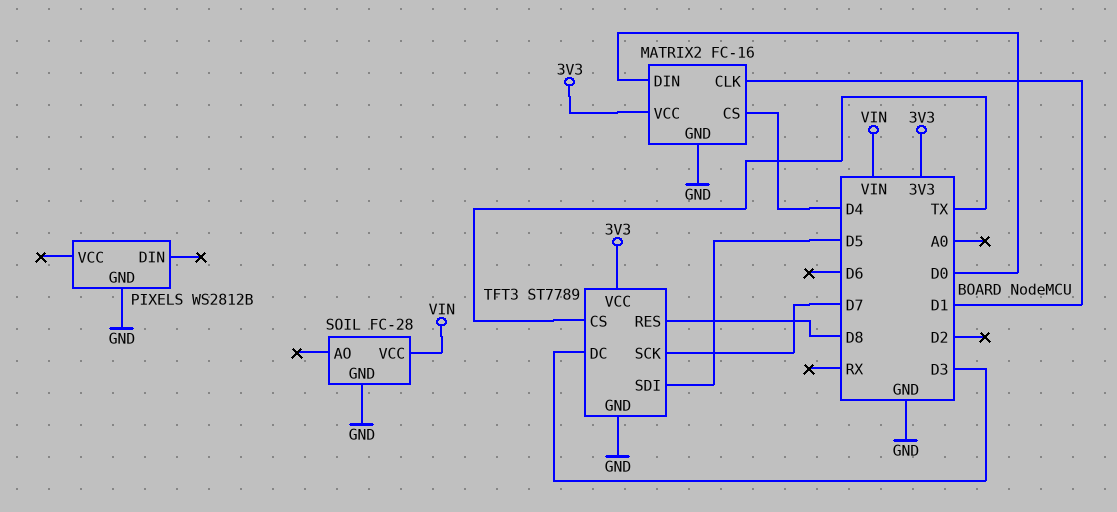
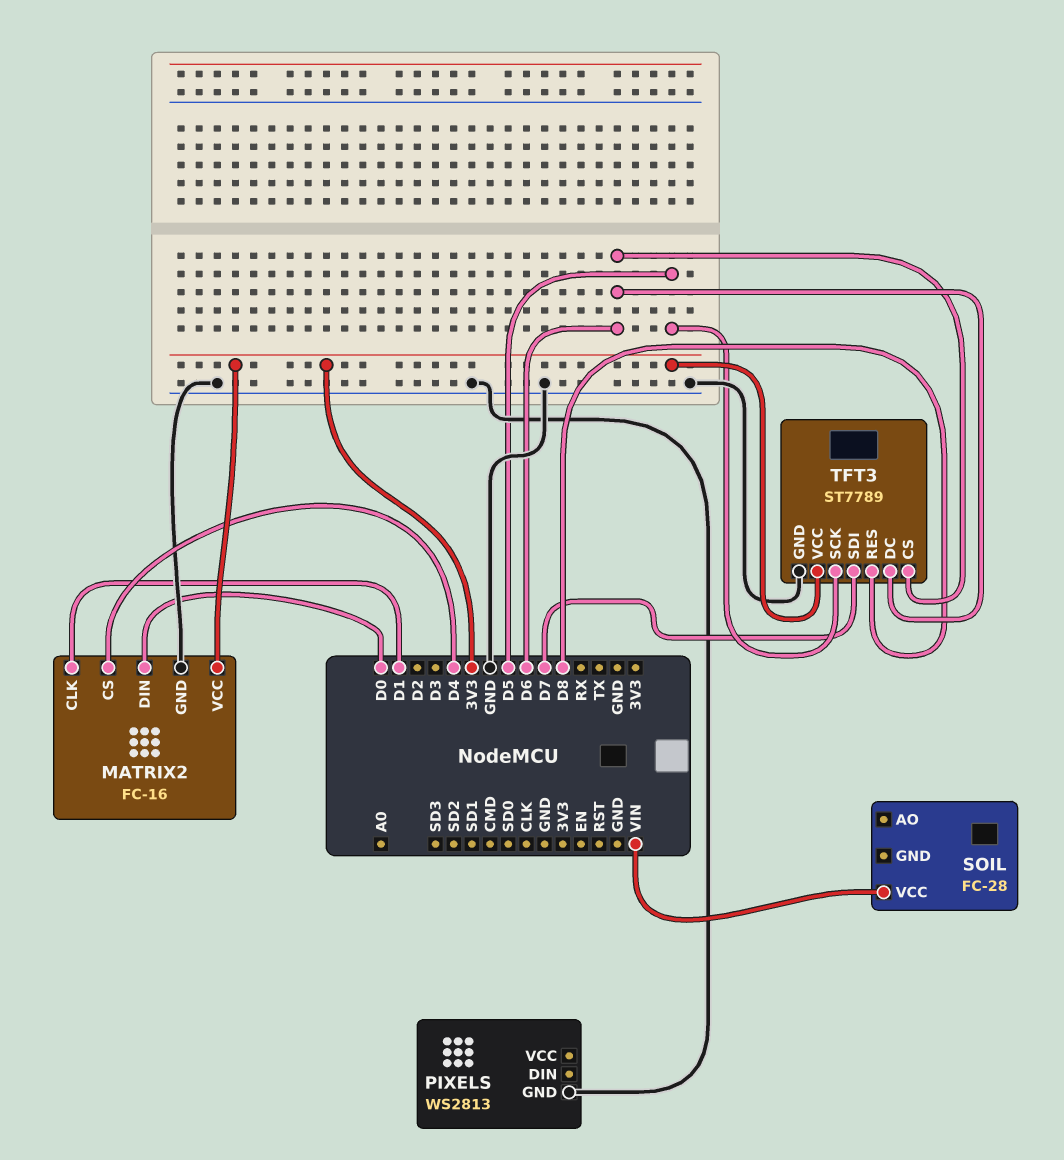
PIXELS: WS2812B -> WS2813
SOIL pin GND: GND -> none
TFT3 pin CS: TX -> D6
TFT3 pin DC: D3 -> D6
TFT3 pin SCK: D7 -> D5
TFT3 pin SDI: D5 -> D7

